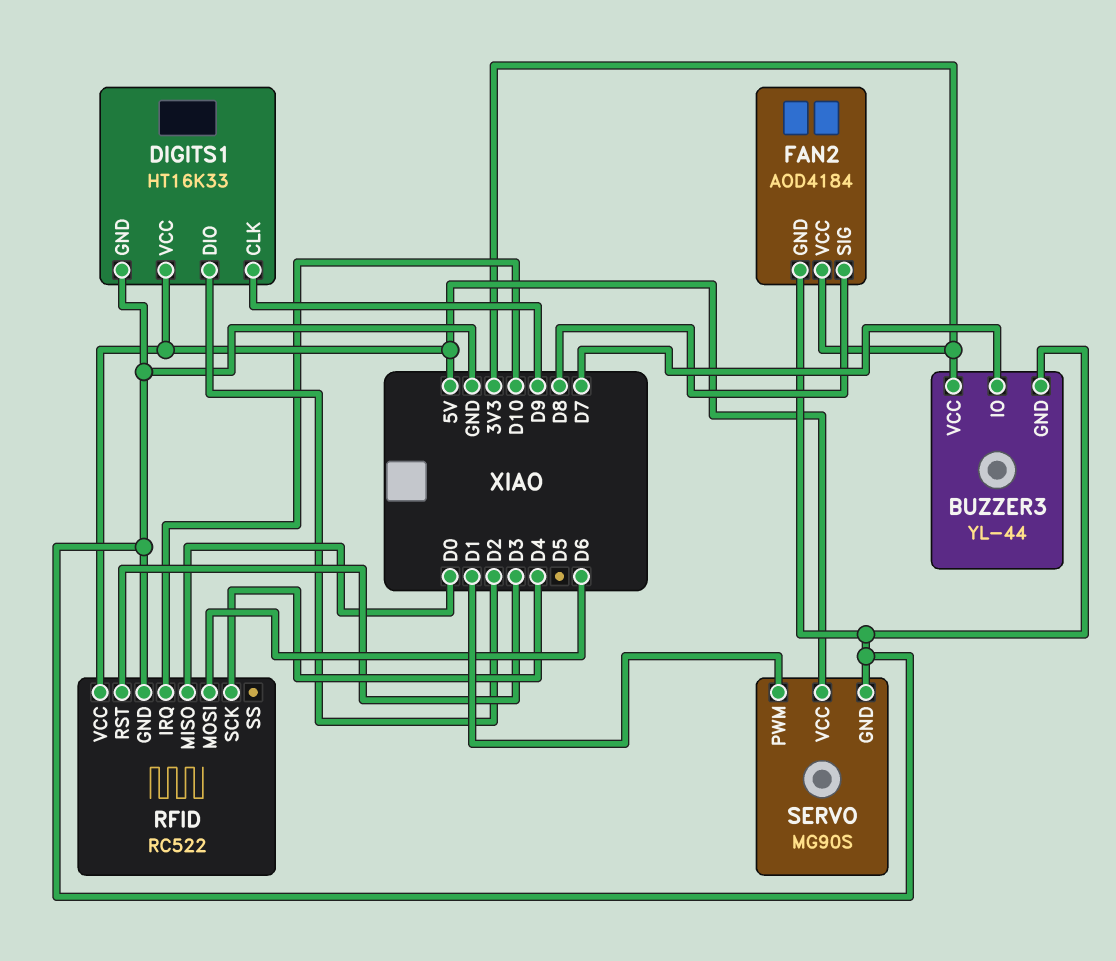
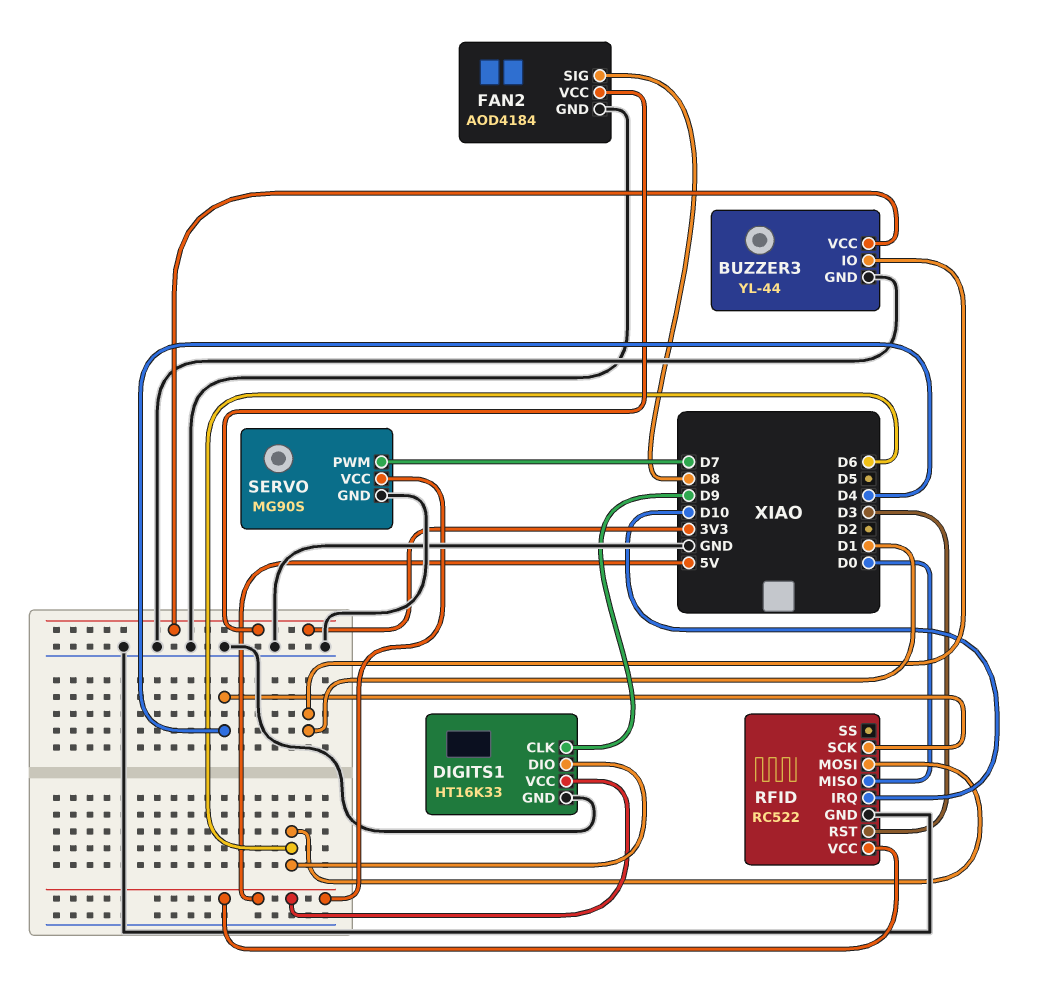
BUZZER3 pin IO: D7 -> D1
DIGITS1 pin DIO: D2 -> D6
SERVO pin PWM: D1 -> D7

